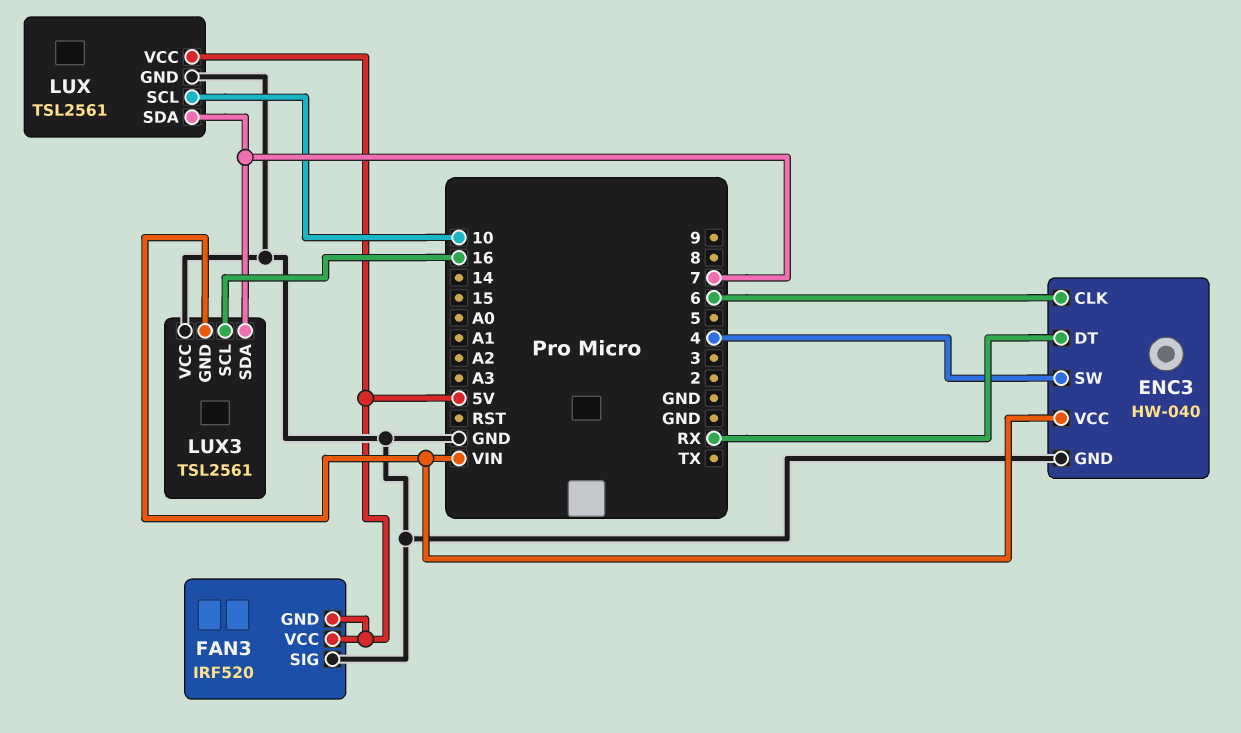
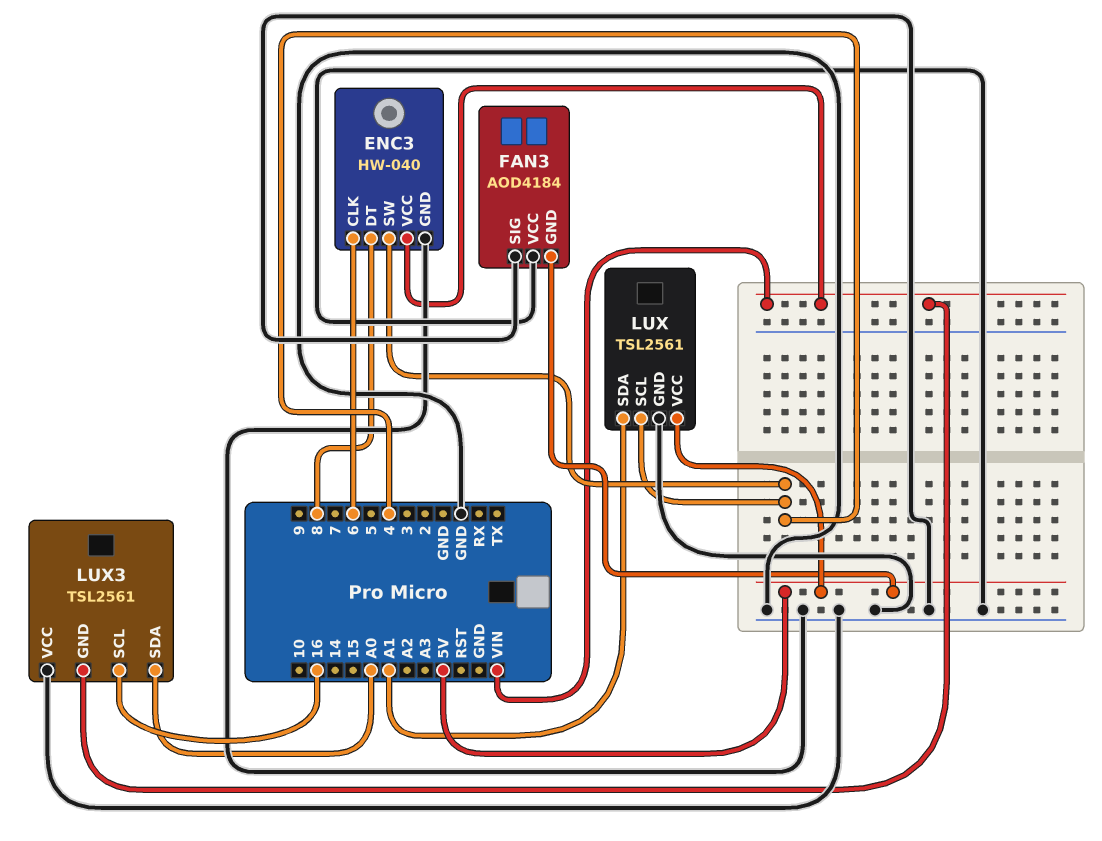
ENC3 pin DT: RX -> 8
FAN3: IRF520 -> AOD4184
FAN3 pin VCC: 5V -> GND
LUX pin SCL: 10 -> 4
LUX pin SDA: 7 -> A1
LUX3 pin SDA: 7 -> A0

